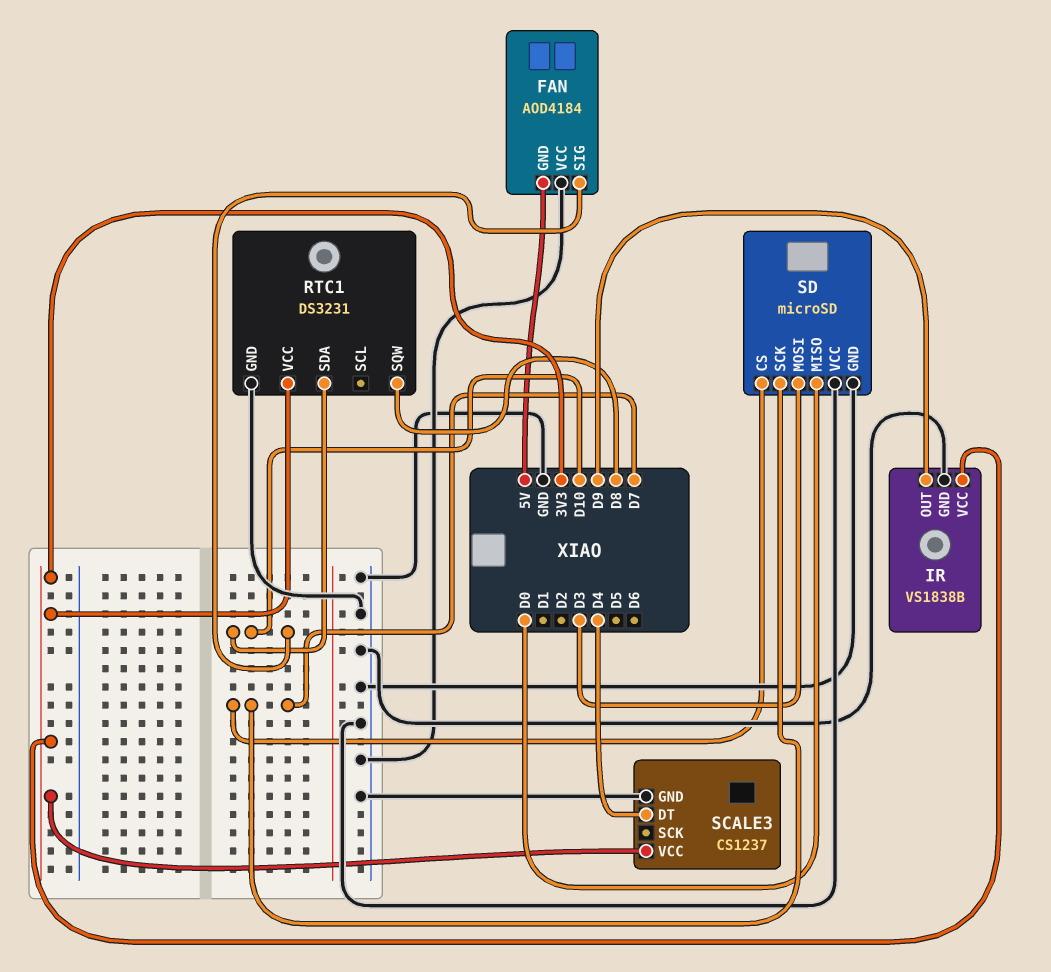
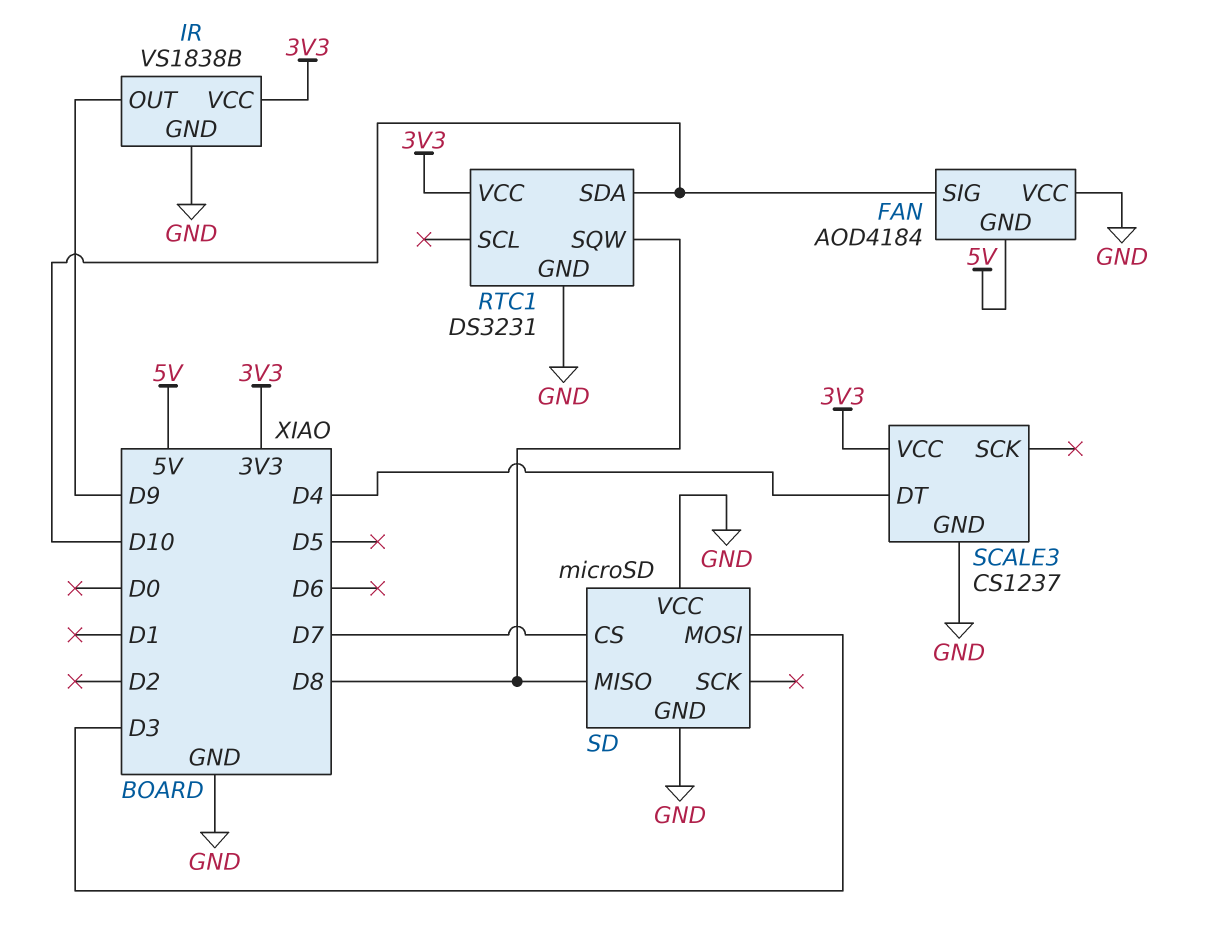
SD pin MISO: D0 -> D8
SD pin SCK: D7 -> none

